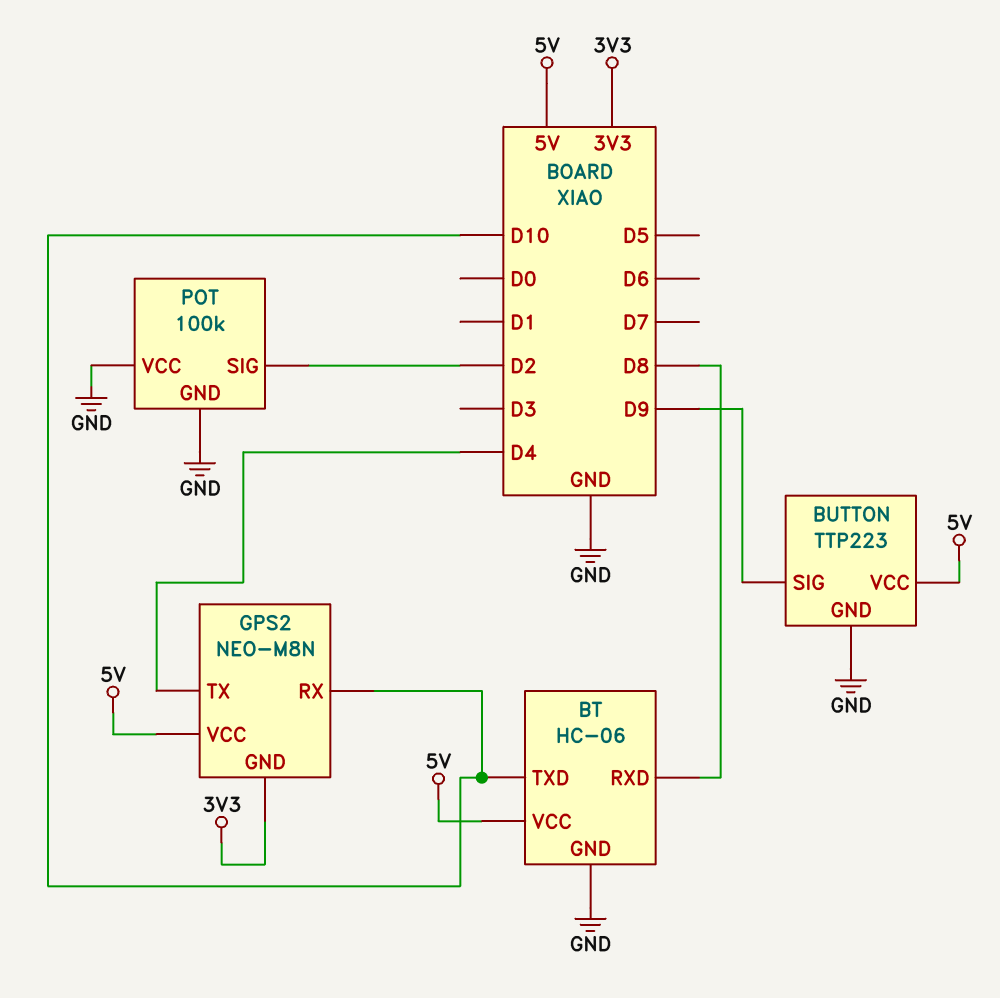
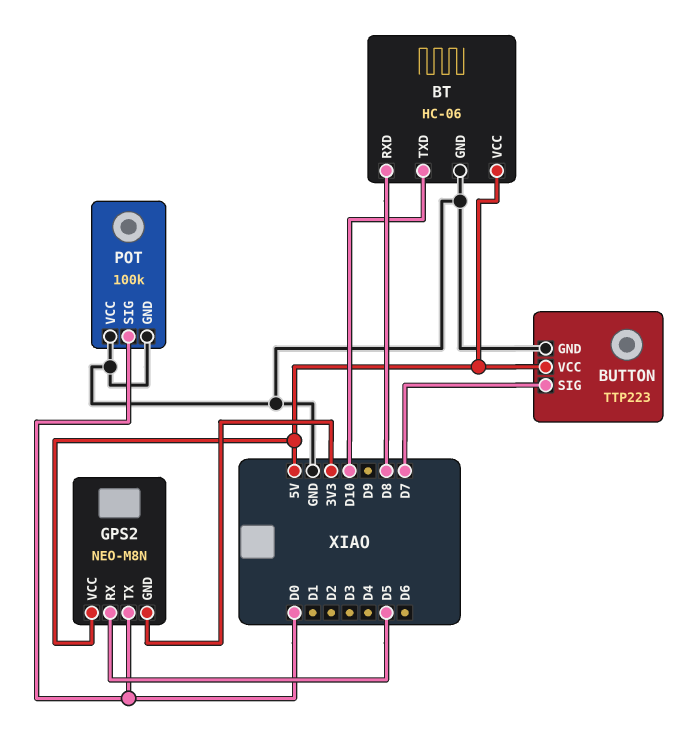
BUTTON pin SIG: D9 -> D7
GPS2 pin RX: D10 -> D5
GPS2 pin TX: D4 -> D0
POT pin SIG: D2 -> D0

